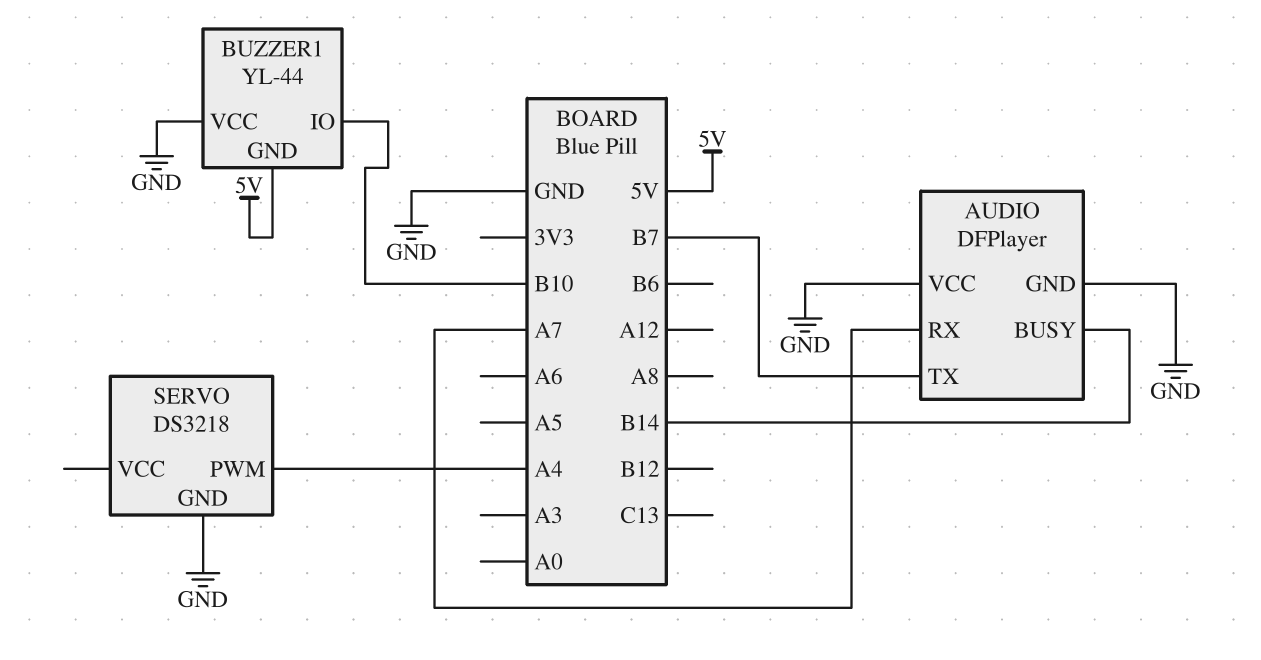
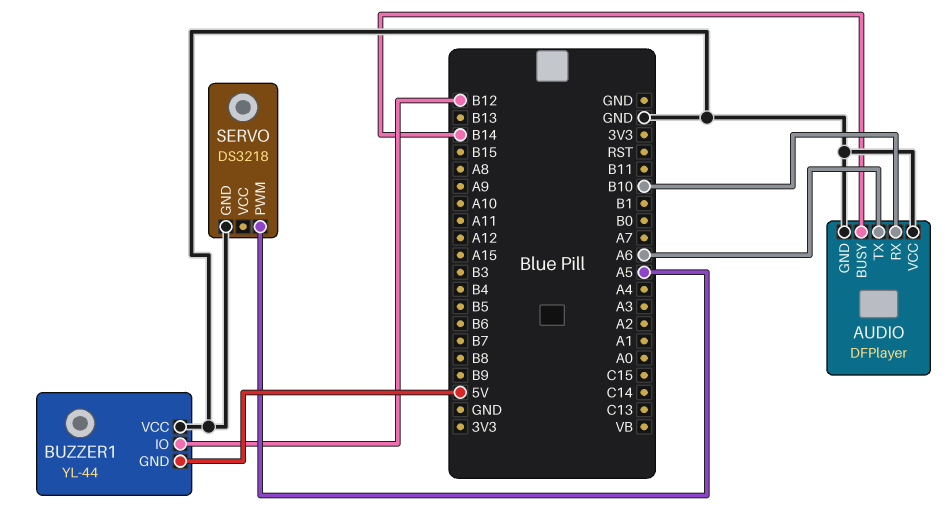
AUDIO pin RX: A7 -> B10
AUDIO pin TX: B7 -> A6
BUZZER1 pin IO: B10 -> B12
SERVO pin PWM: A4 -> A5

